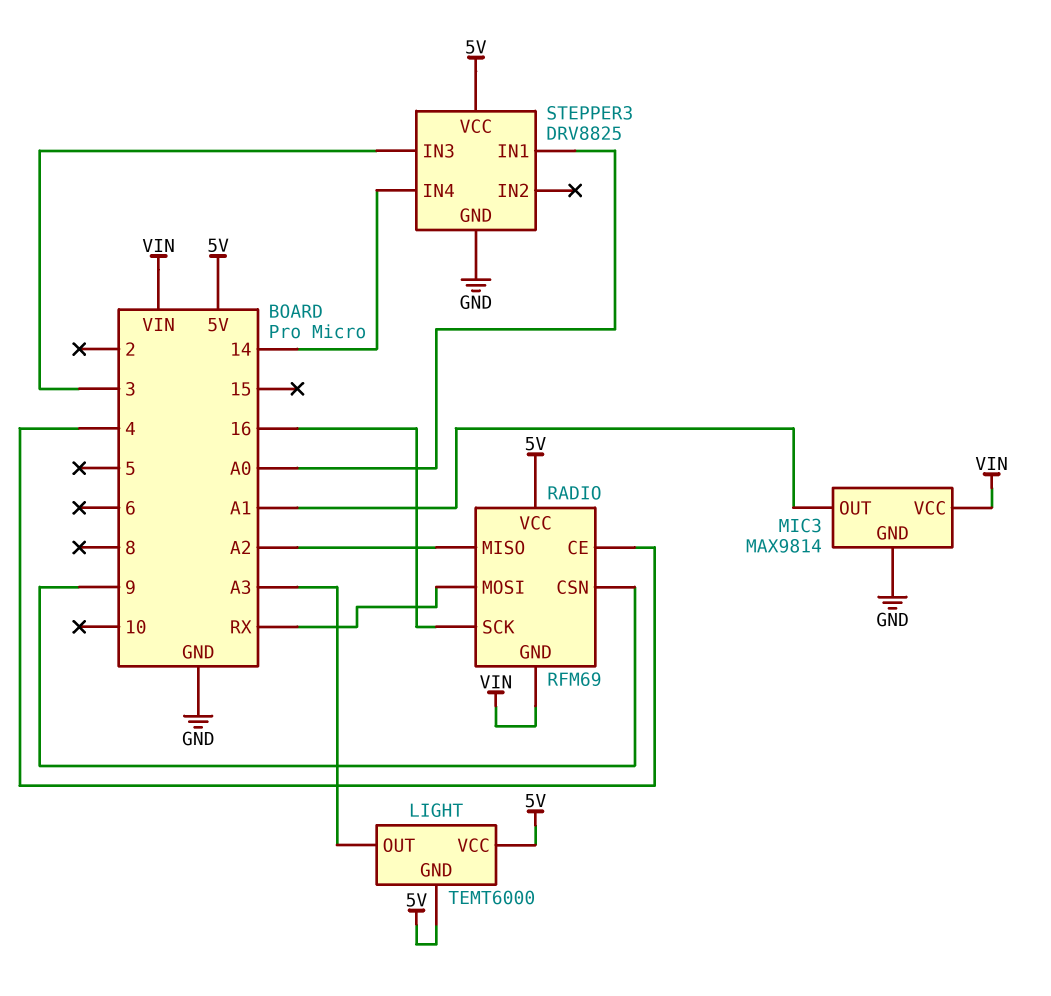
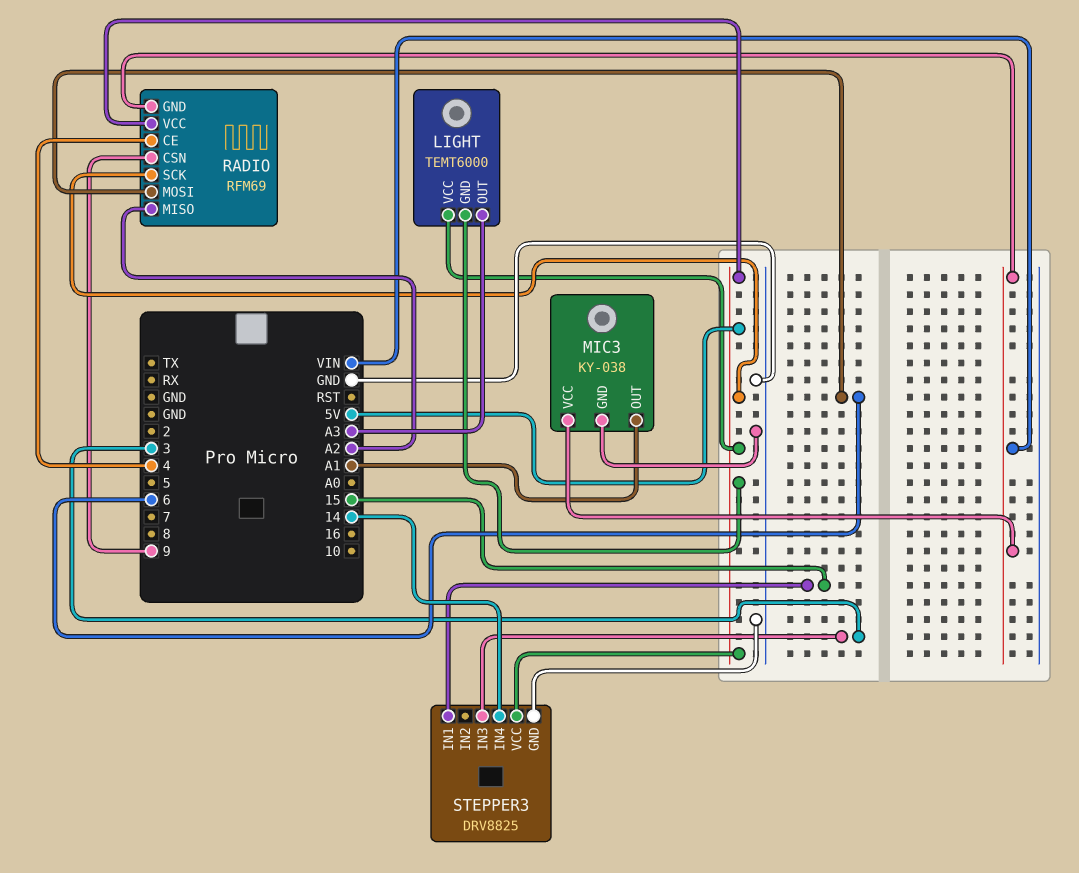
MIC3: MAX9814 -> KY-038
RADIO pin MOSI: RX -> 6
RADIO pin SCK: 16 -> 5V
STEPPER3 pin IN1: A0 -> 15

